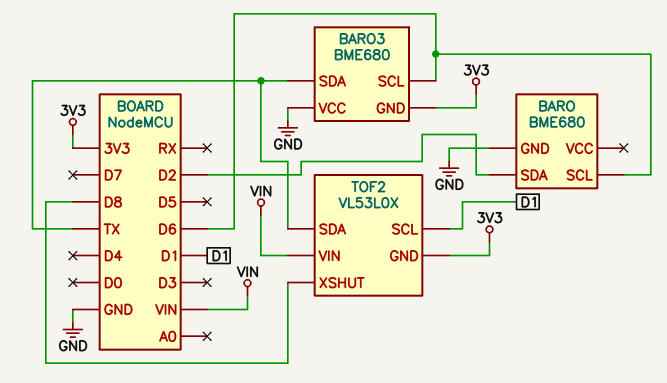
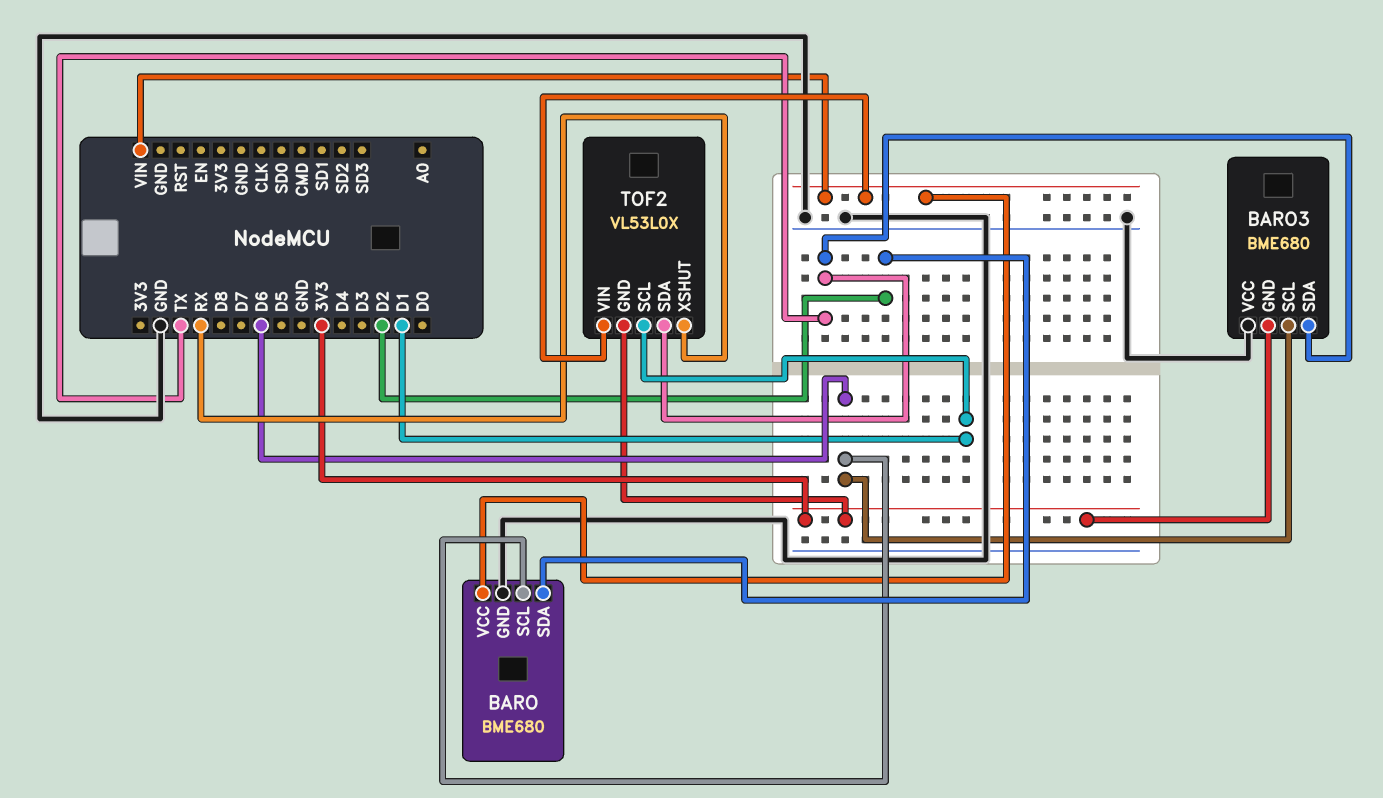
BARO pin VCC: none -> VIN
TOF2 pin XSHUT: D8 -> RX

